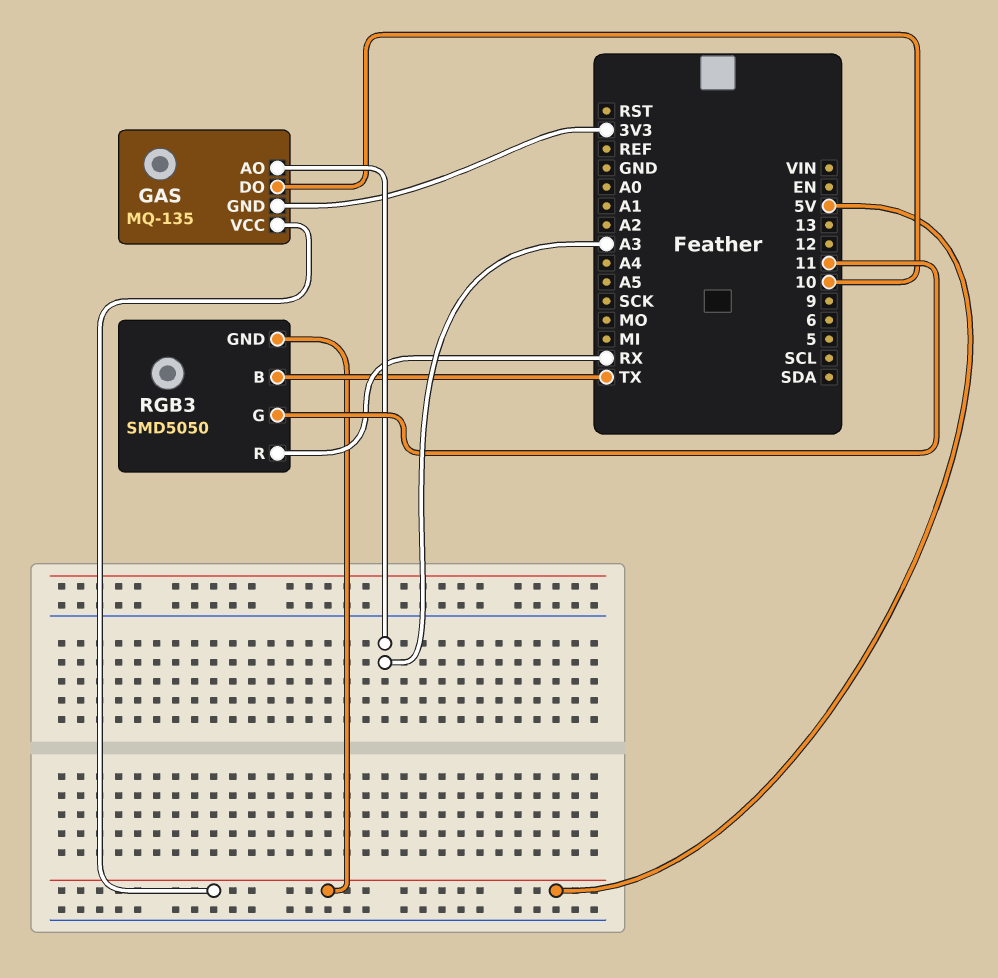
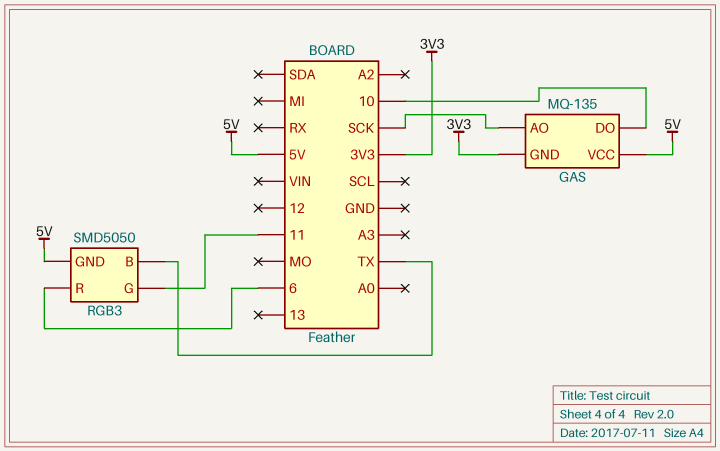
GAS pin AO: A3 -> SCK
RGB3 pin R: RX -> 6

